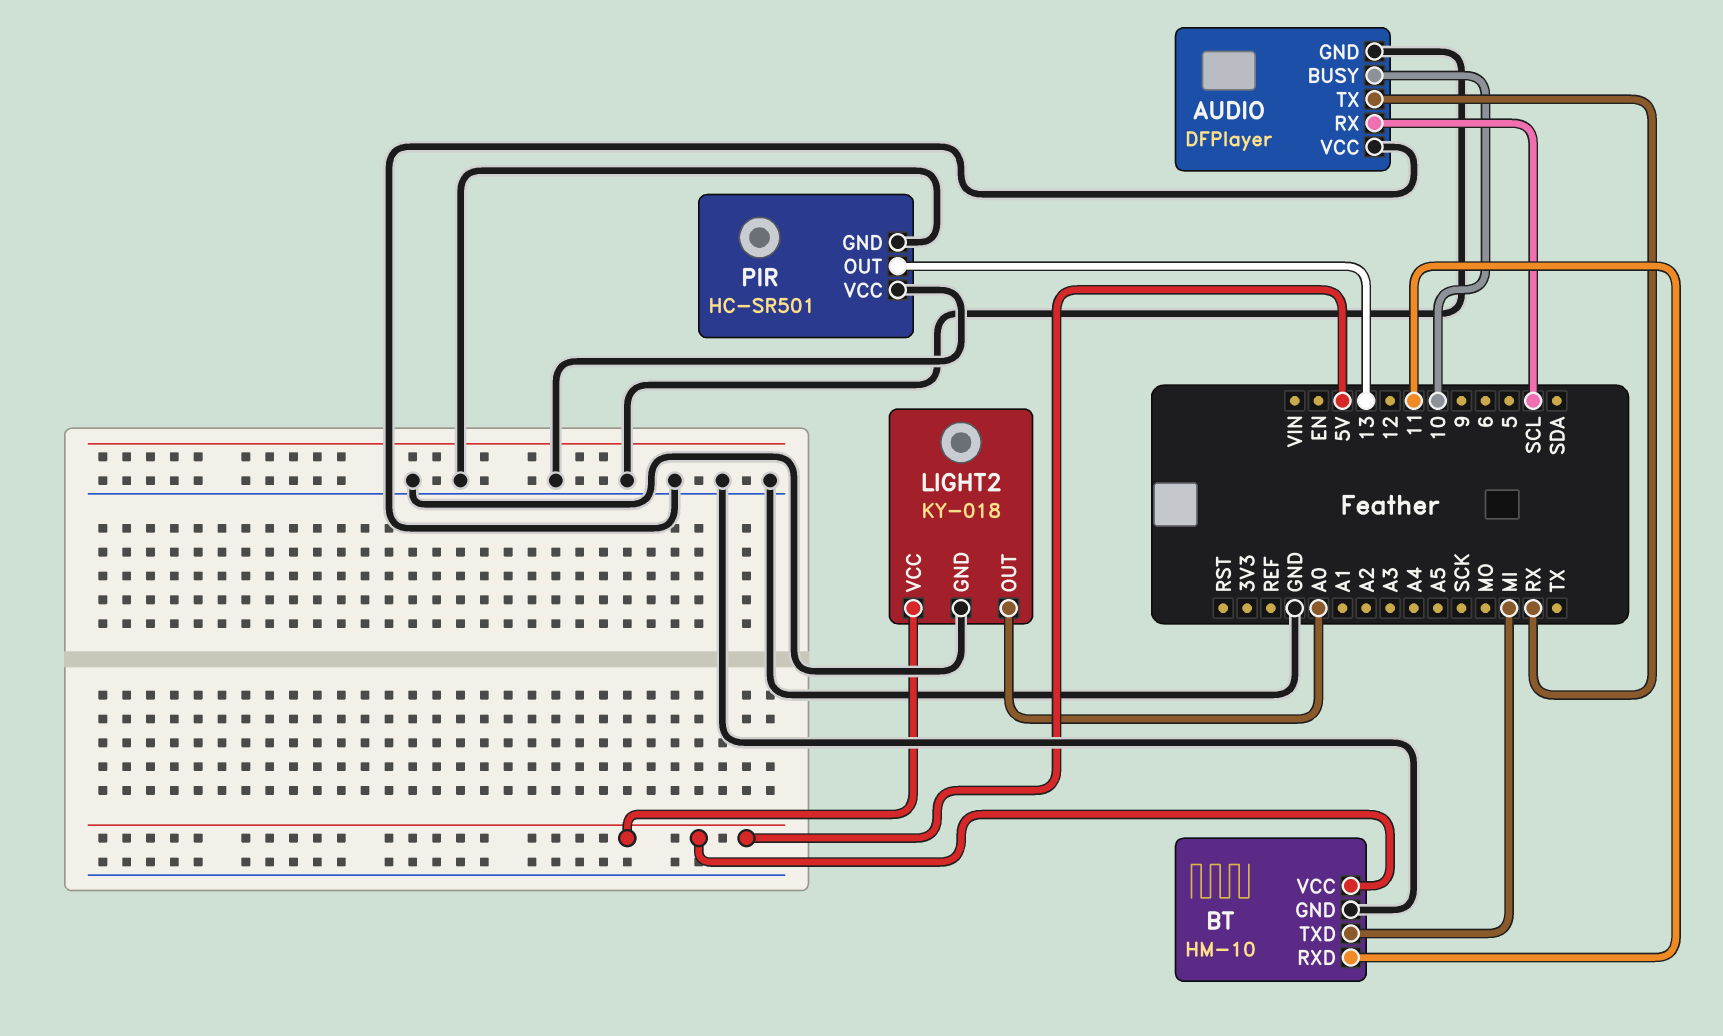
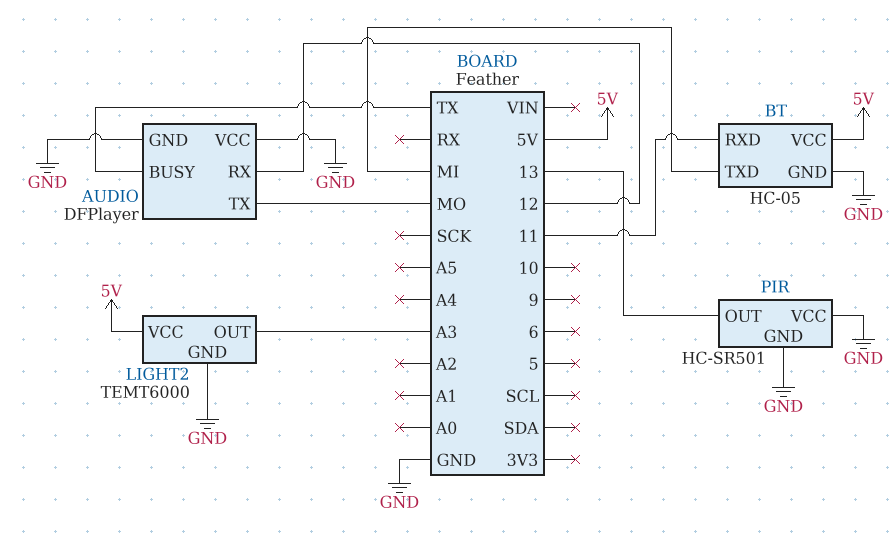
AUDIO pin BUSY: 10 -> TX
AUDIO pin RX: SCL -> 12
AUDIO pin TX: RX -> MO
BT: HM-10 -> HC-05
LIGHT2: KY-018 -> TEMT6000
LIGHT2 pin OUT: A0 -> A3

